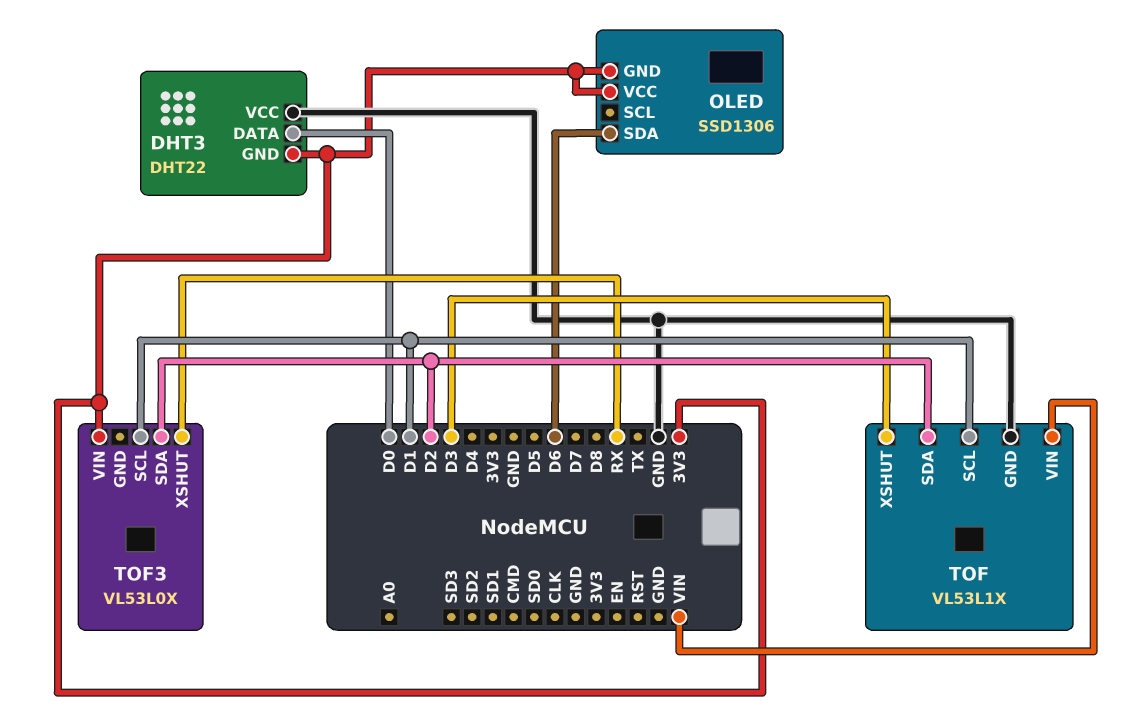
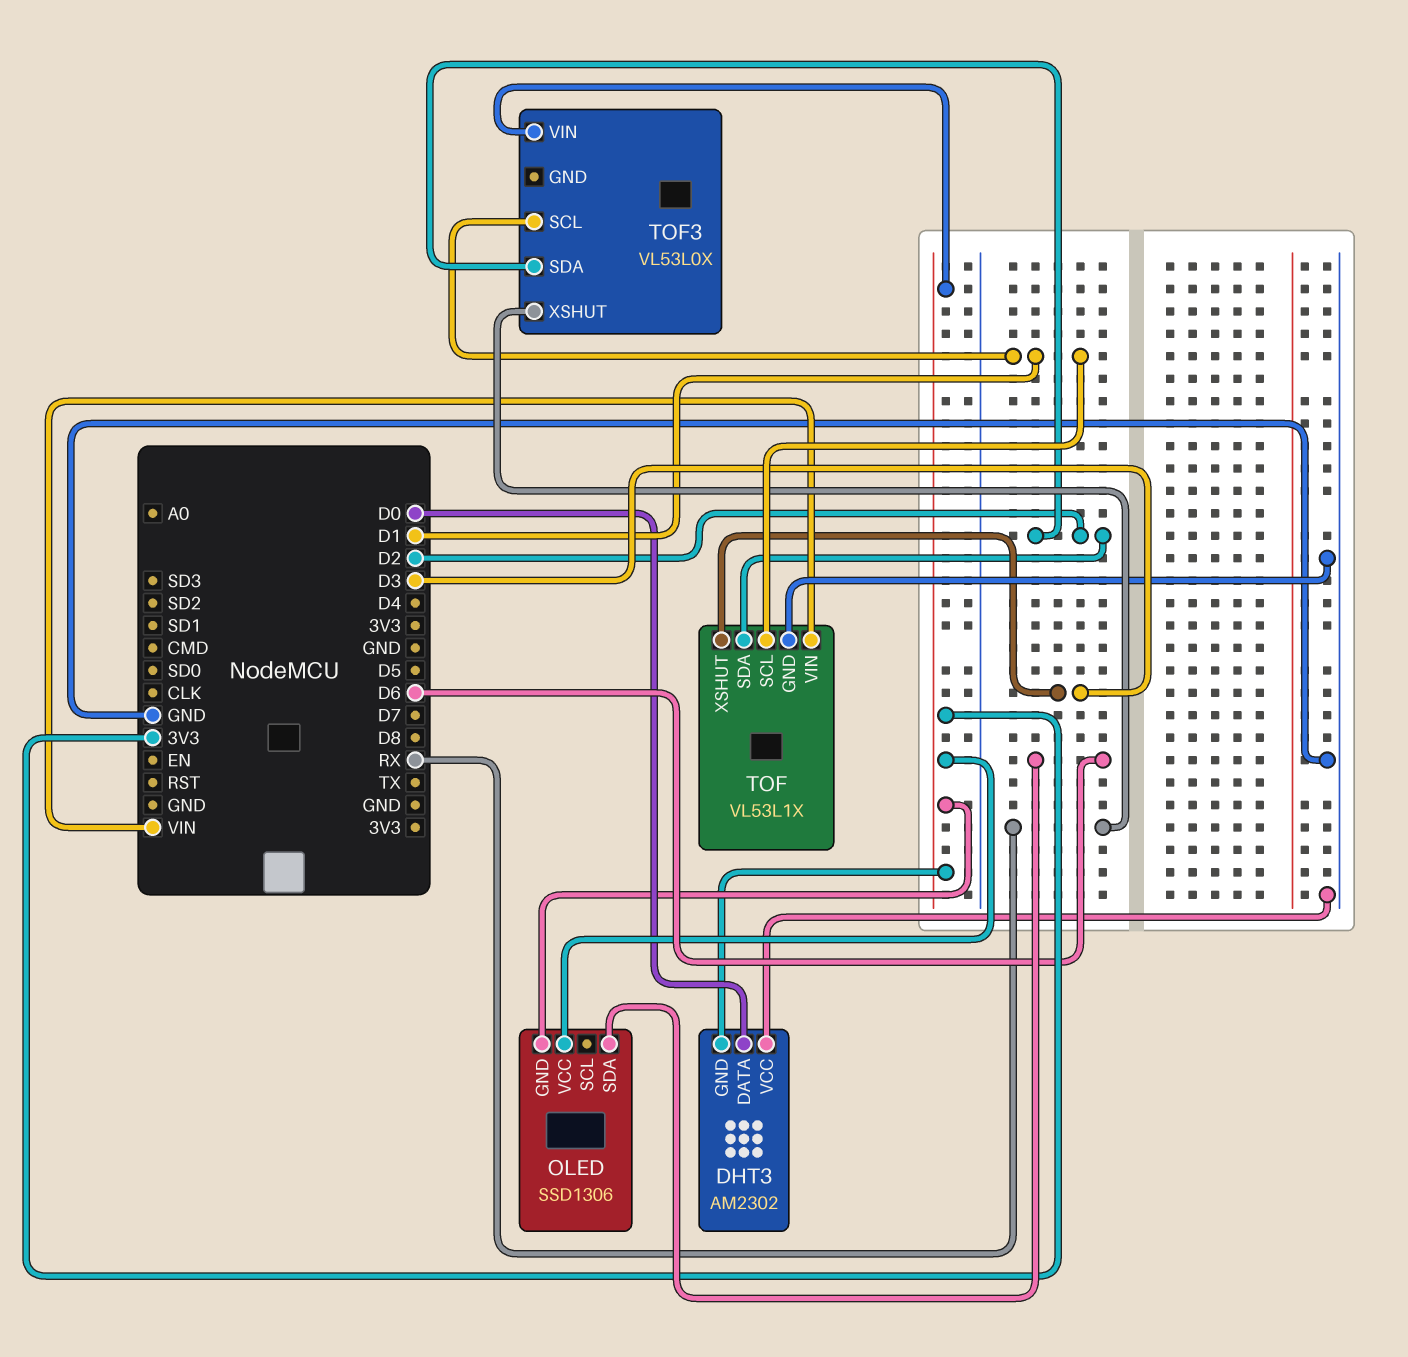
DHT3: DHT22 -> AM2302

